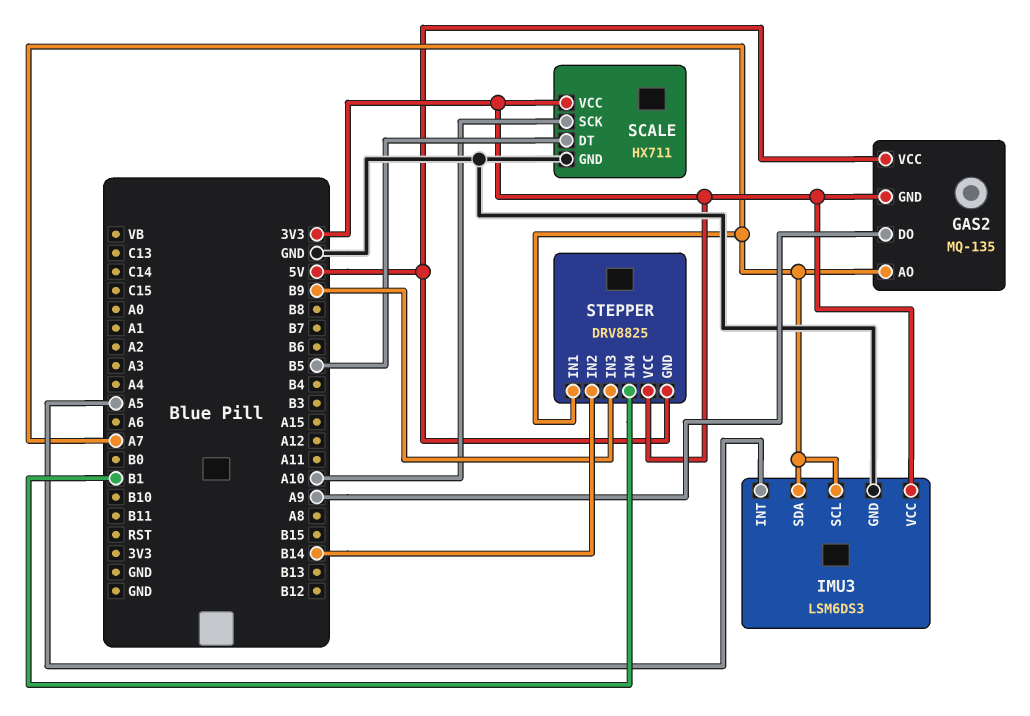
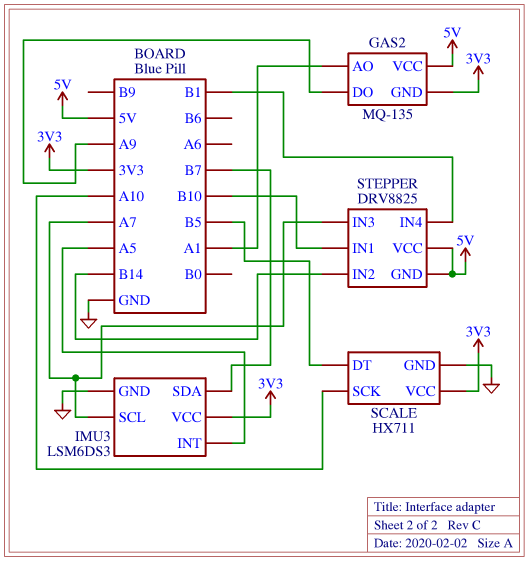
GAS2 pin AO: A7 -> A1
IMU3 pin SDA: A7 -> B7
STEPPER pin IN1: A7 -> B10
STEPPER pin IN3: B9 -> A7
STEPPER pin VCC: 3V3 -> 5V

